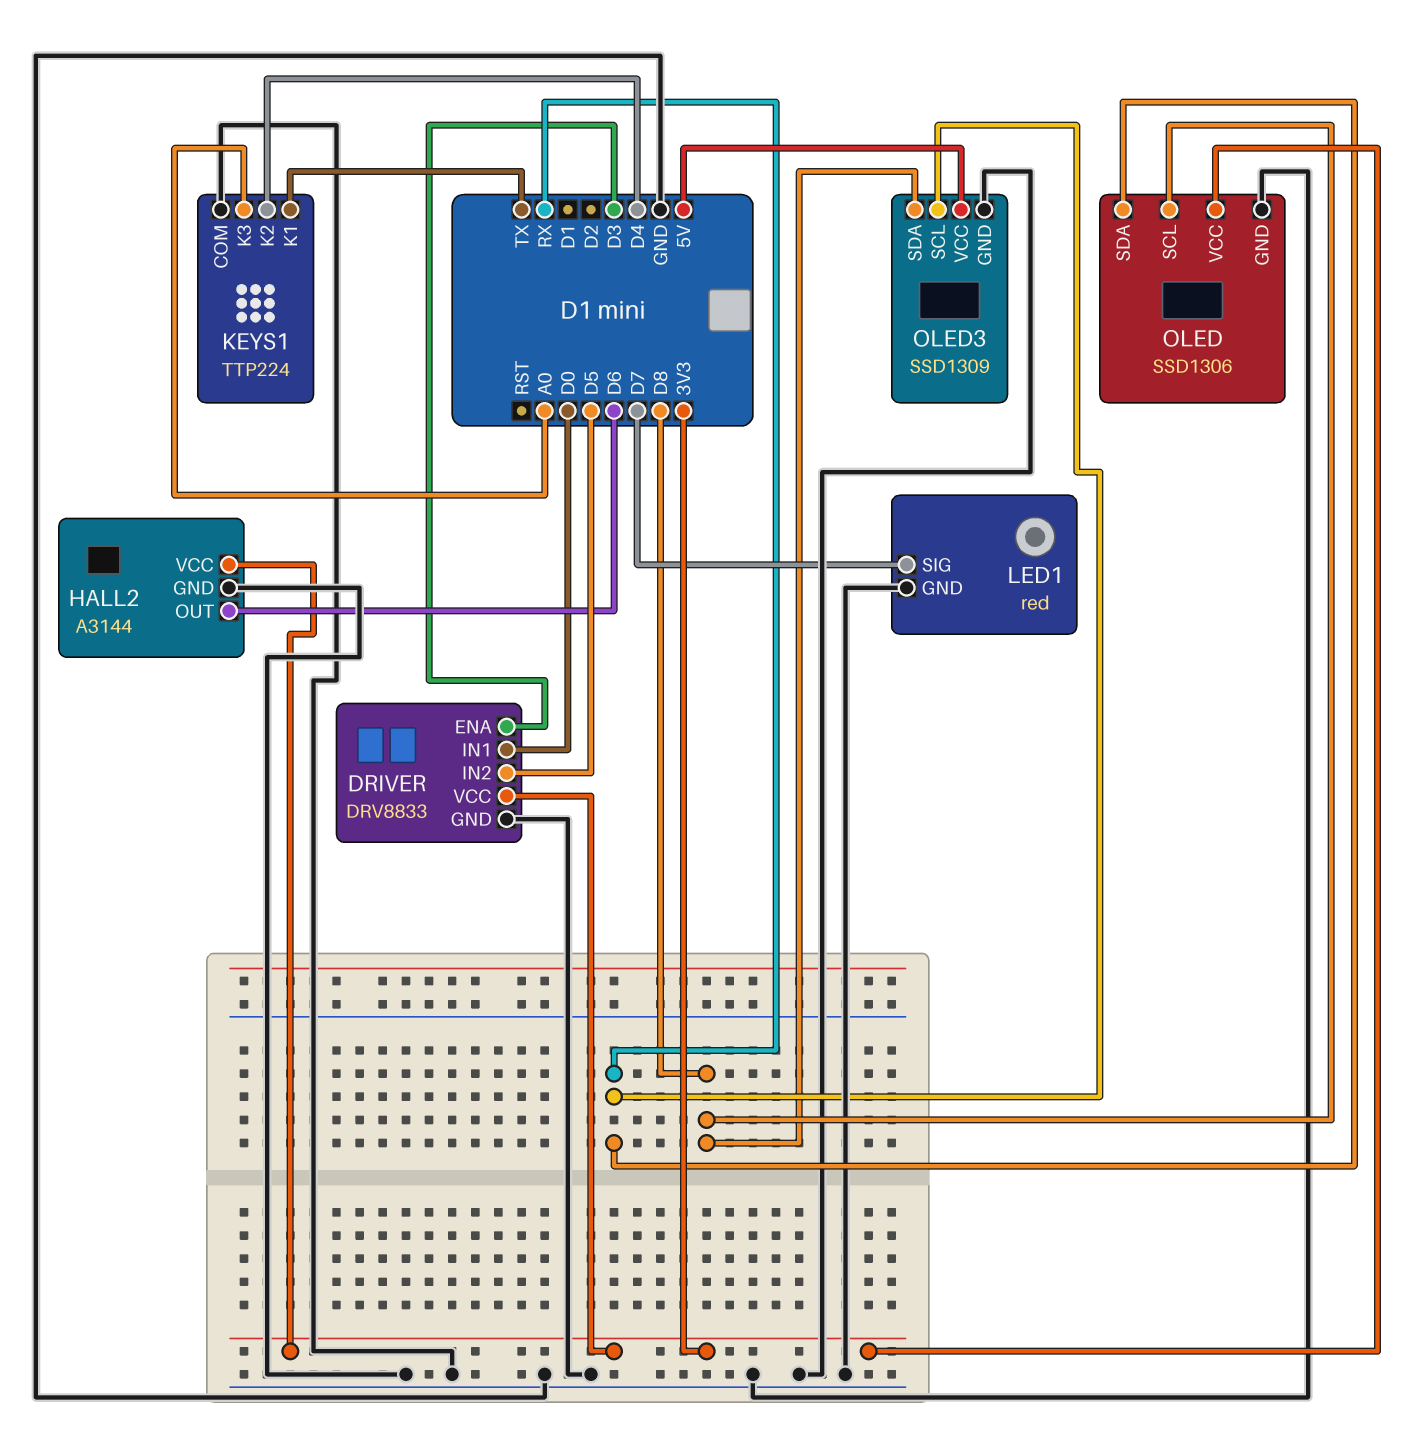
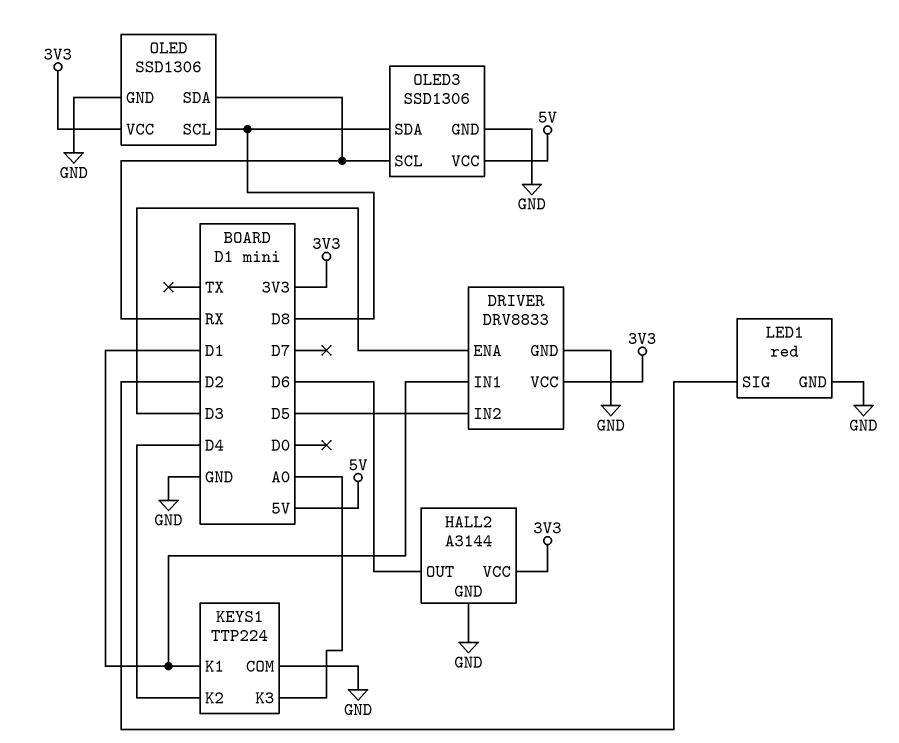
DRIVER pin IN1: D0 -> D1
KEYS1 pin K1: TX -> D1
LED1 pin SIG: D7 -> D2
OLED3: SSD1309 -> SSD1306

